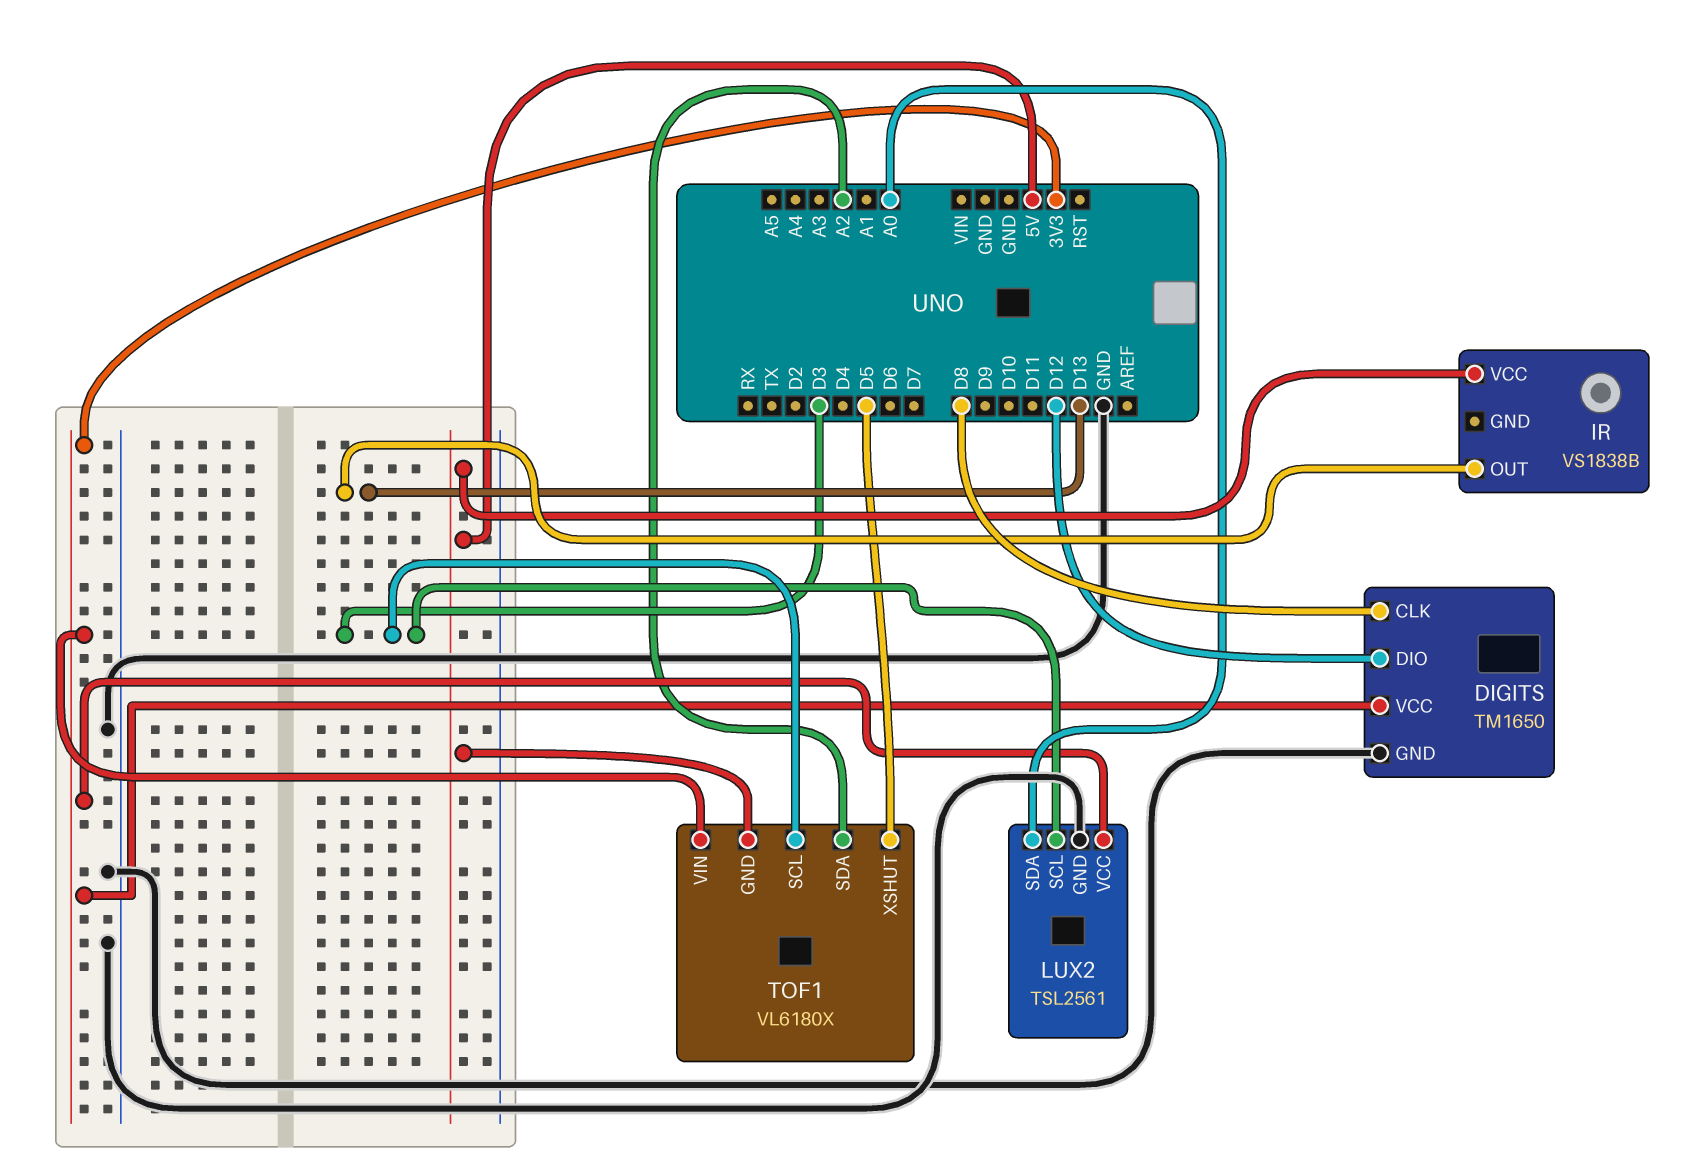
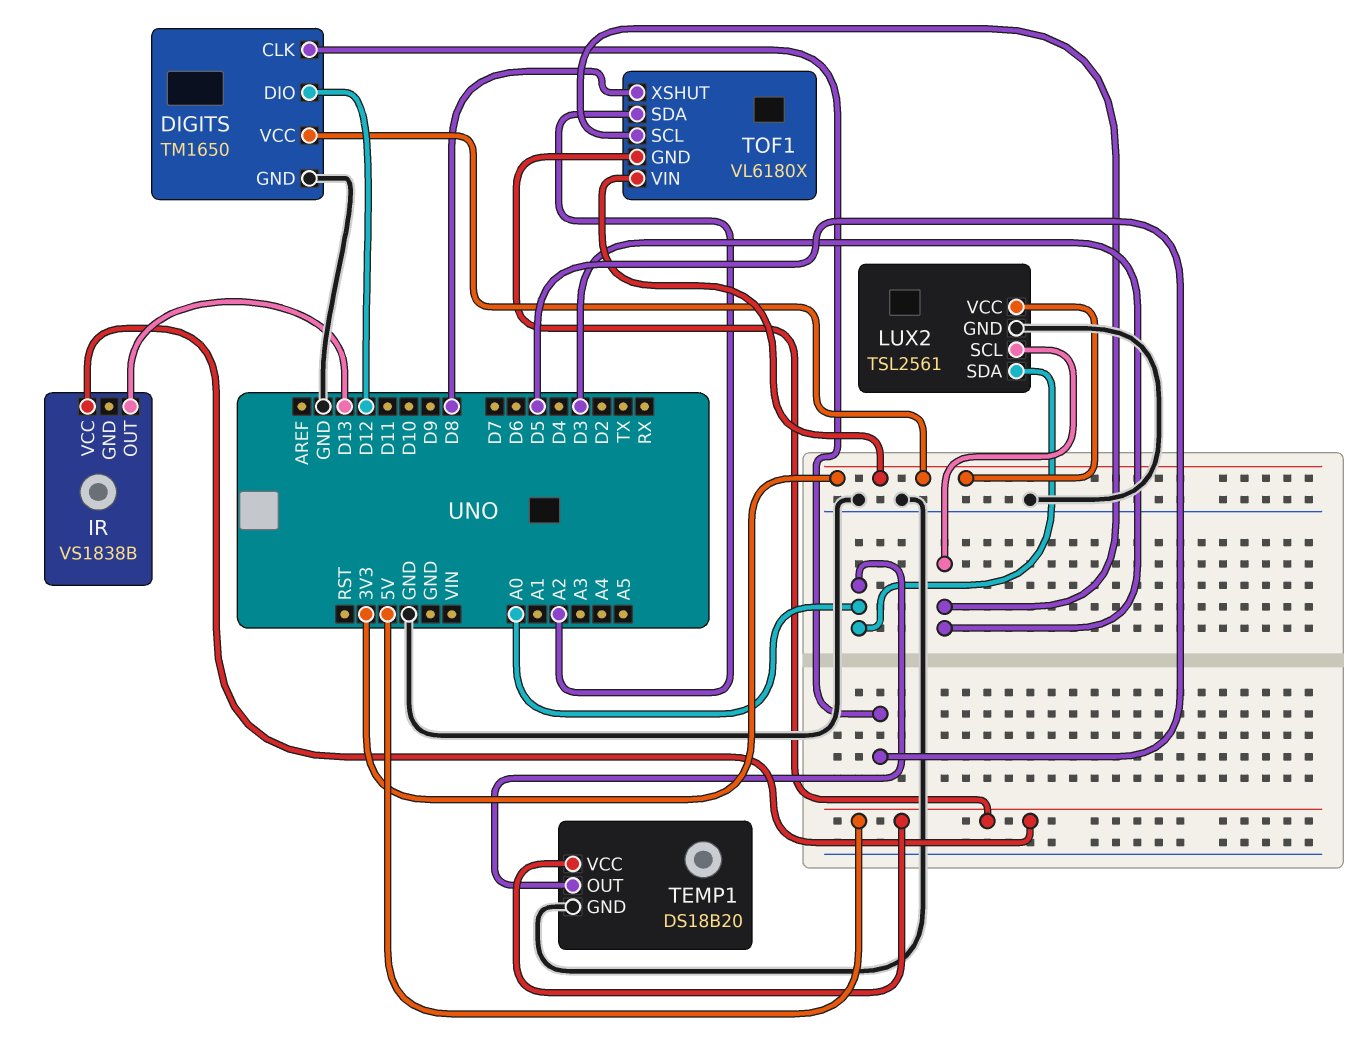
DIGITS pin CLK: D8 -> D5
TEMP1: none -> DS18B20
TEMP1 pin GND: none -> GND
TEMP1 pin OUT: none -> A0
TEMP1 pin VCC: none -> 5V
TOF1 pin XSHUT: D5 -> D8

